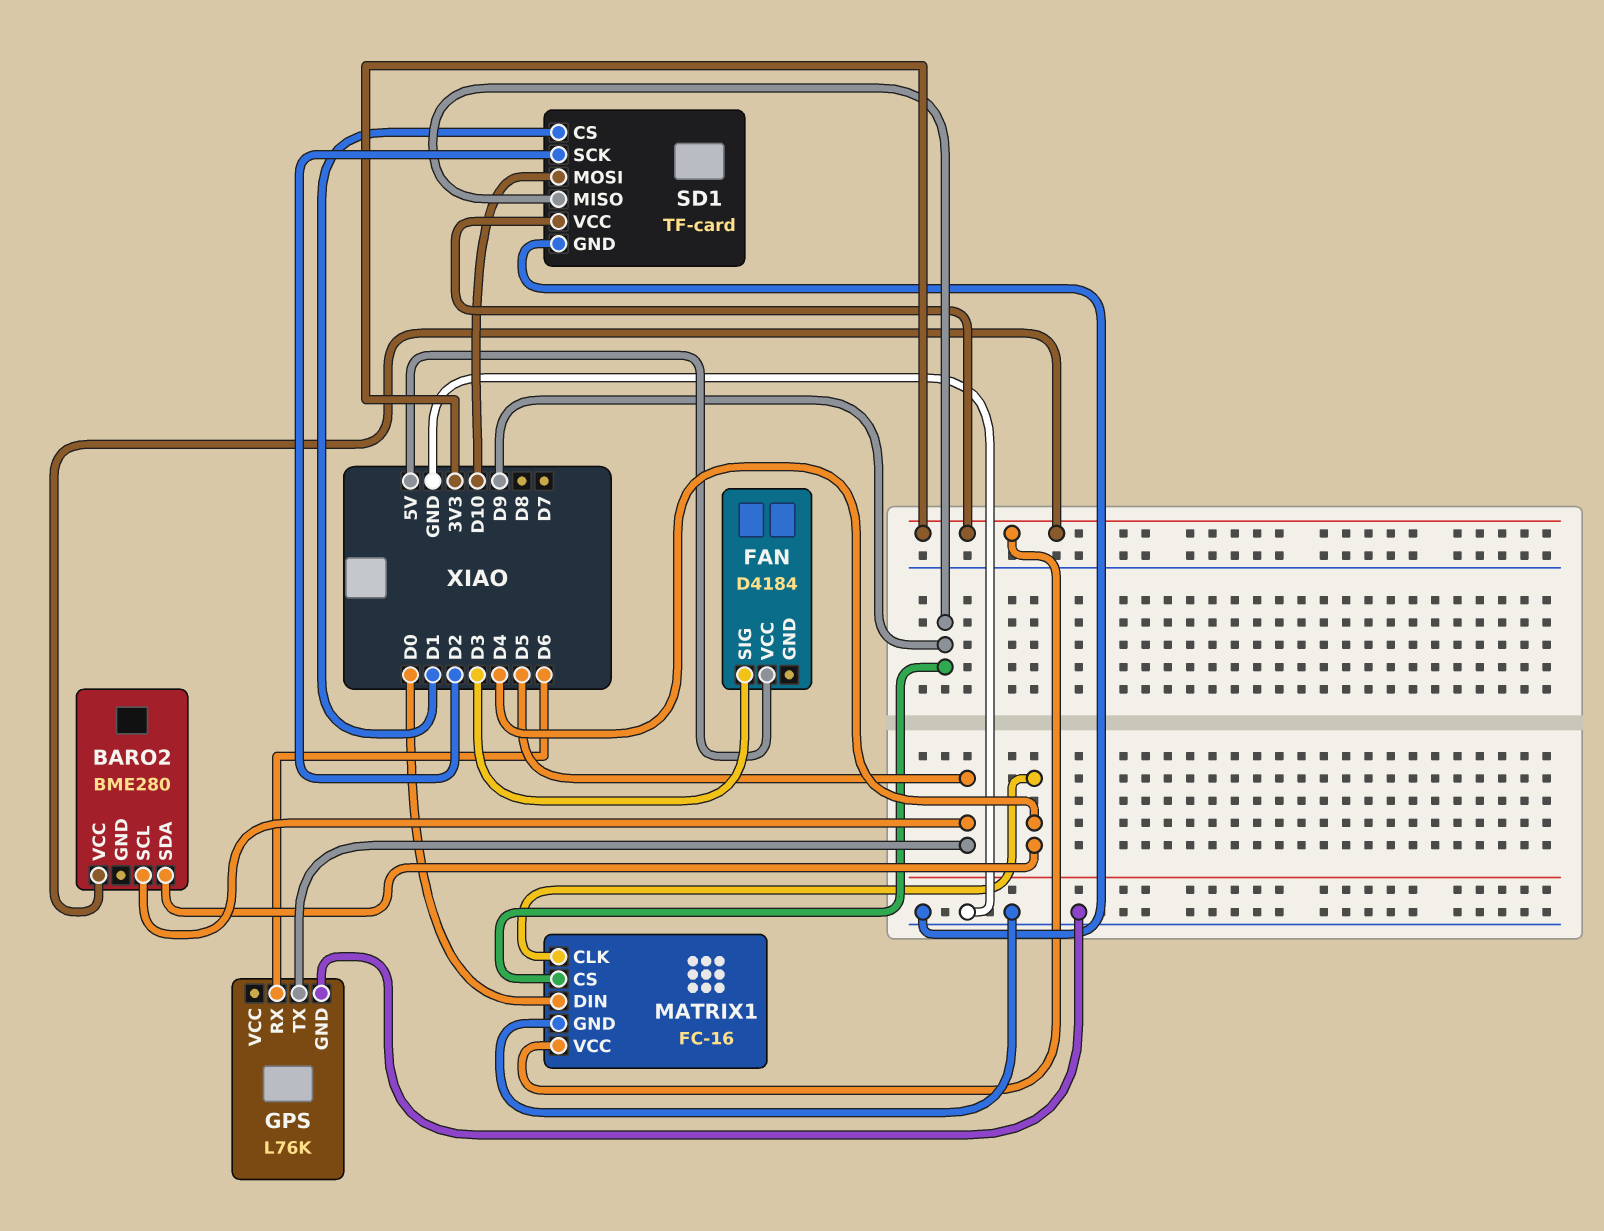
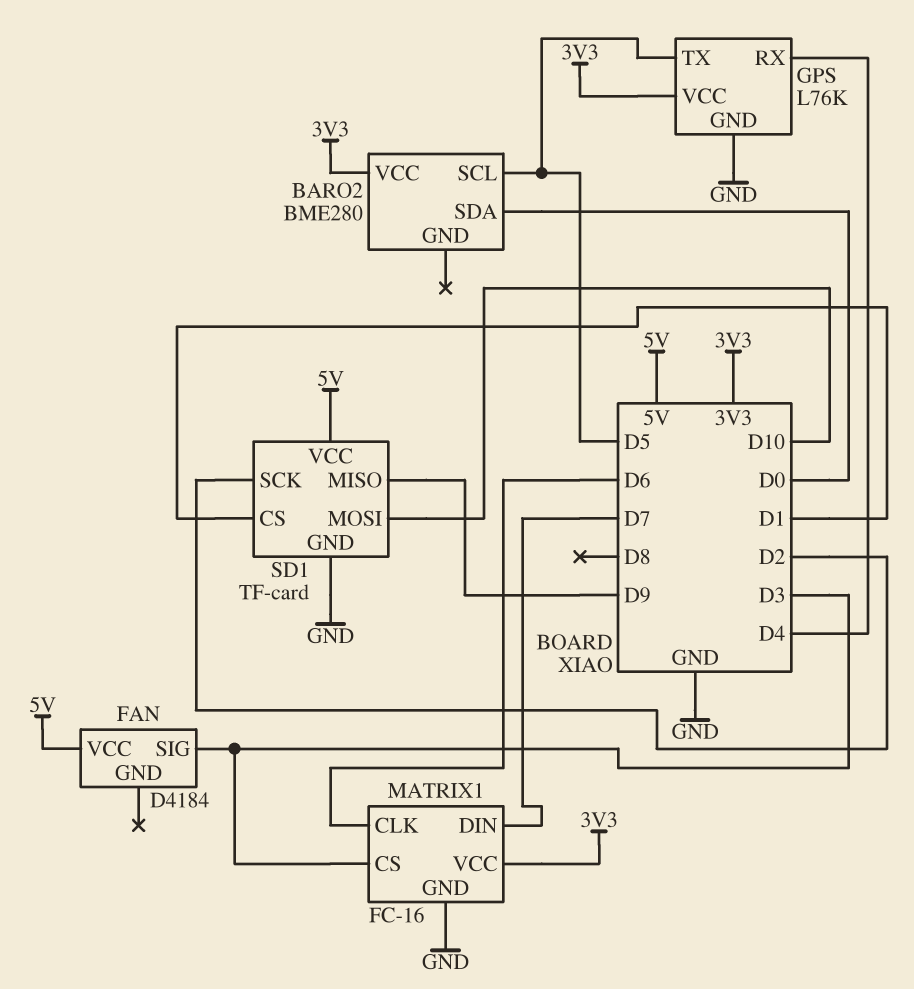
BARO2 pin SDA: D4 -> D0
GPS pin RX: D6 -> D4
GPS pin VCC: none -> 3V3
MATRIX1 pin CLK: D4 -> D6
MATRIX1 pin CS: D9 -> D3
MATRIX1 pin DIN: D0 -> D7
SD1 pin VCC: 3V3 -> 5V

